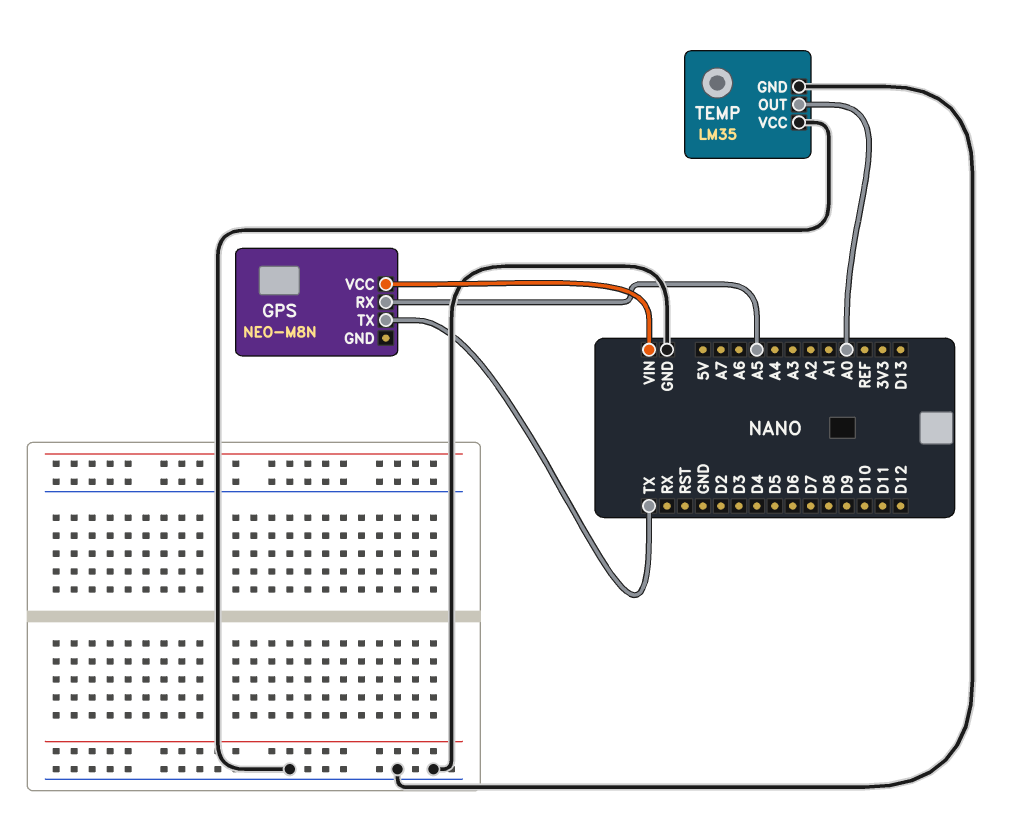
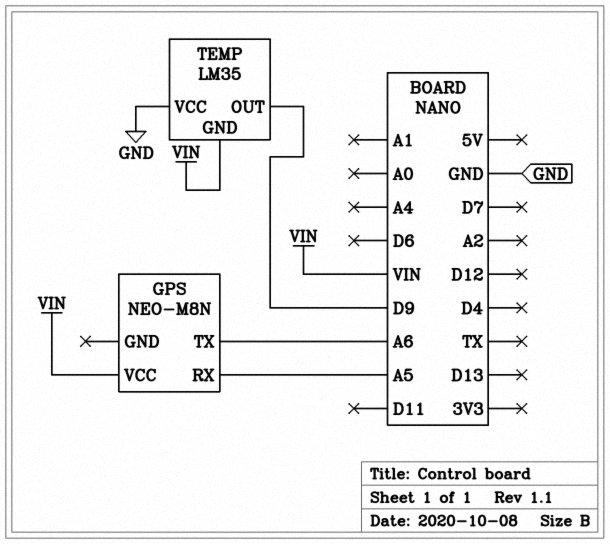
GPS pin TX: TX -> A6
TEMP pin GND: GND -> VIN
TEMP pin OUT: A0 -> D9

